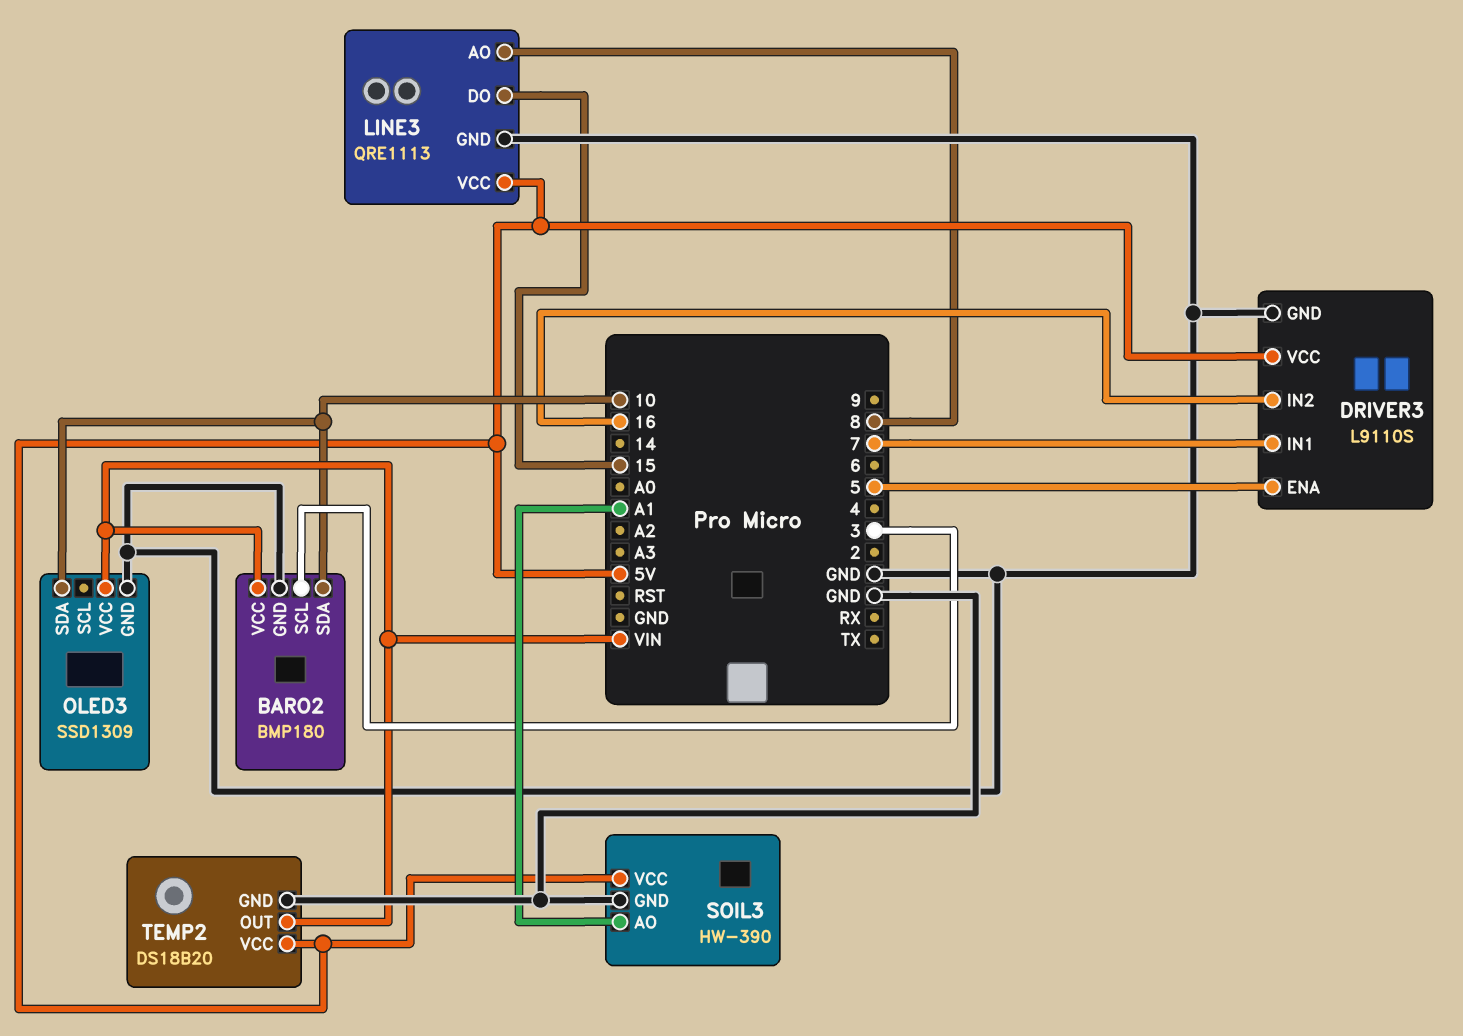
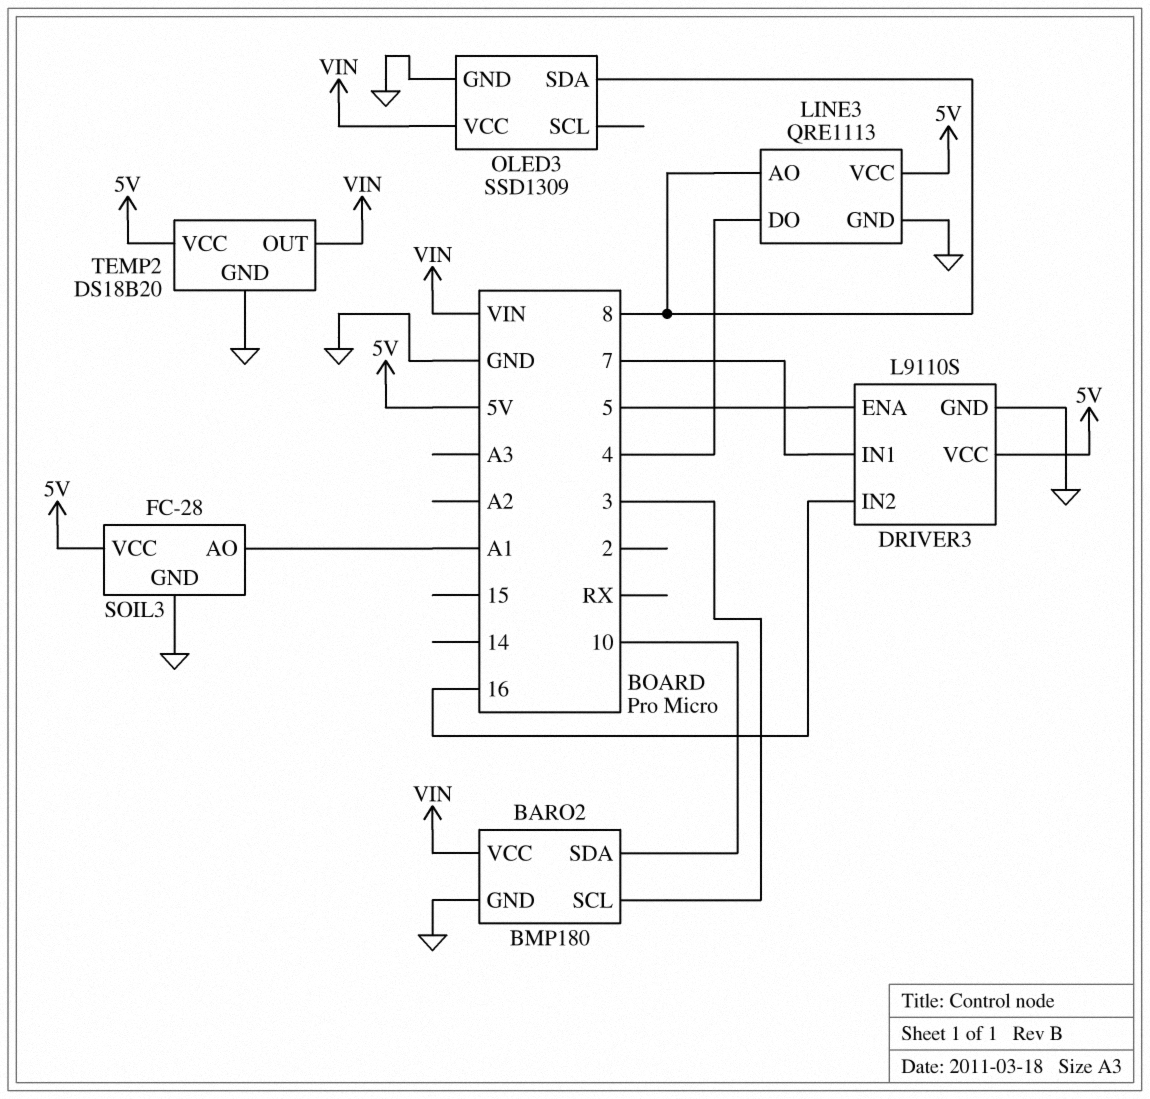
LINE3 pin DO: 15 -> 4
OLED3 pin SDA: 10 -> 8
SOIL3: HW-390 -> FC-28

